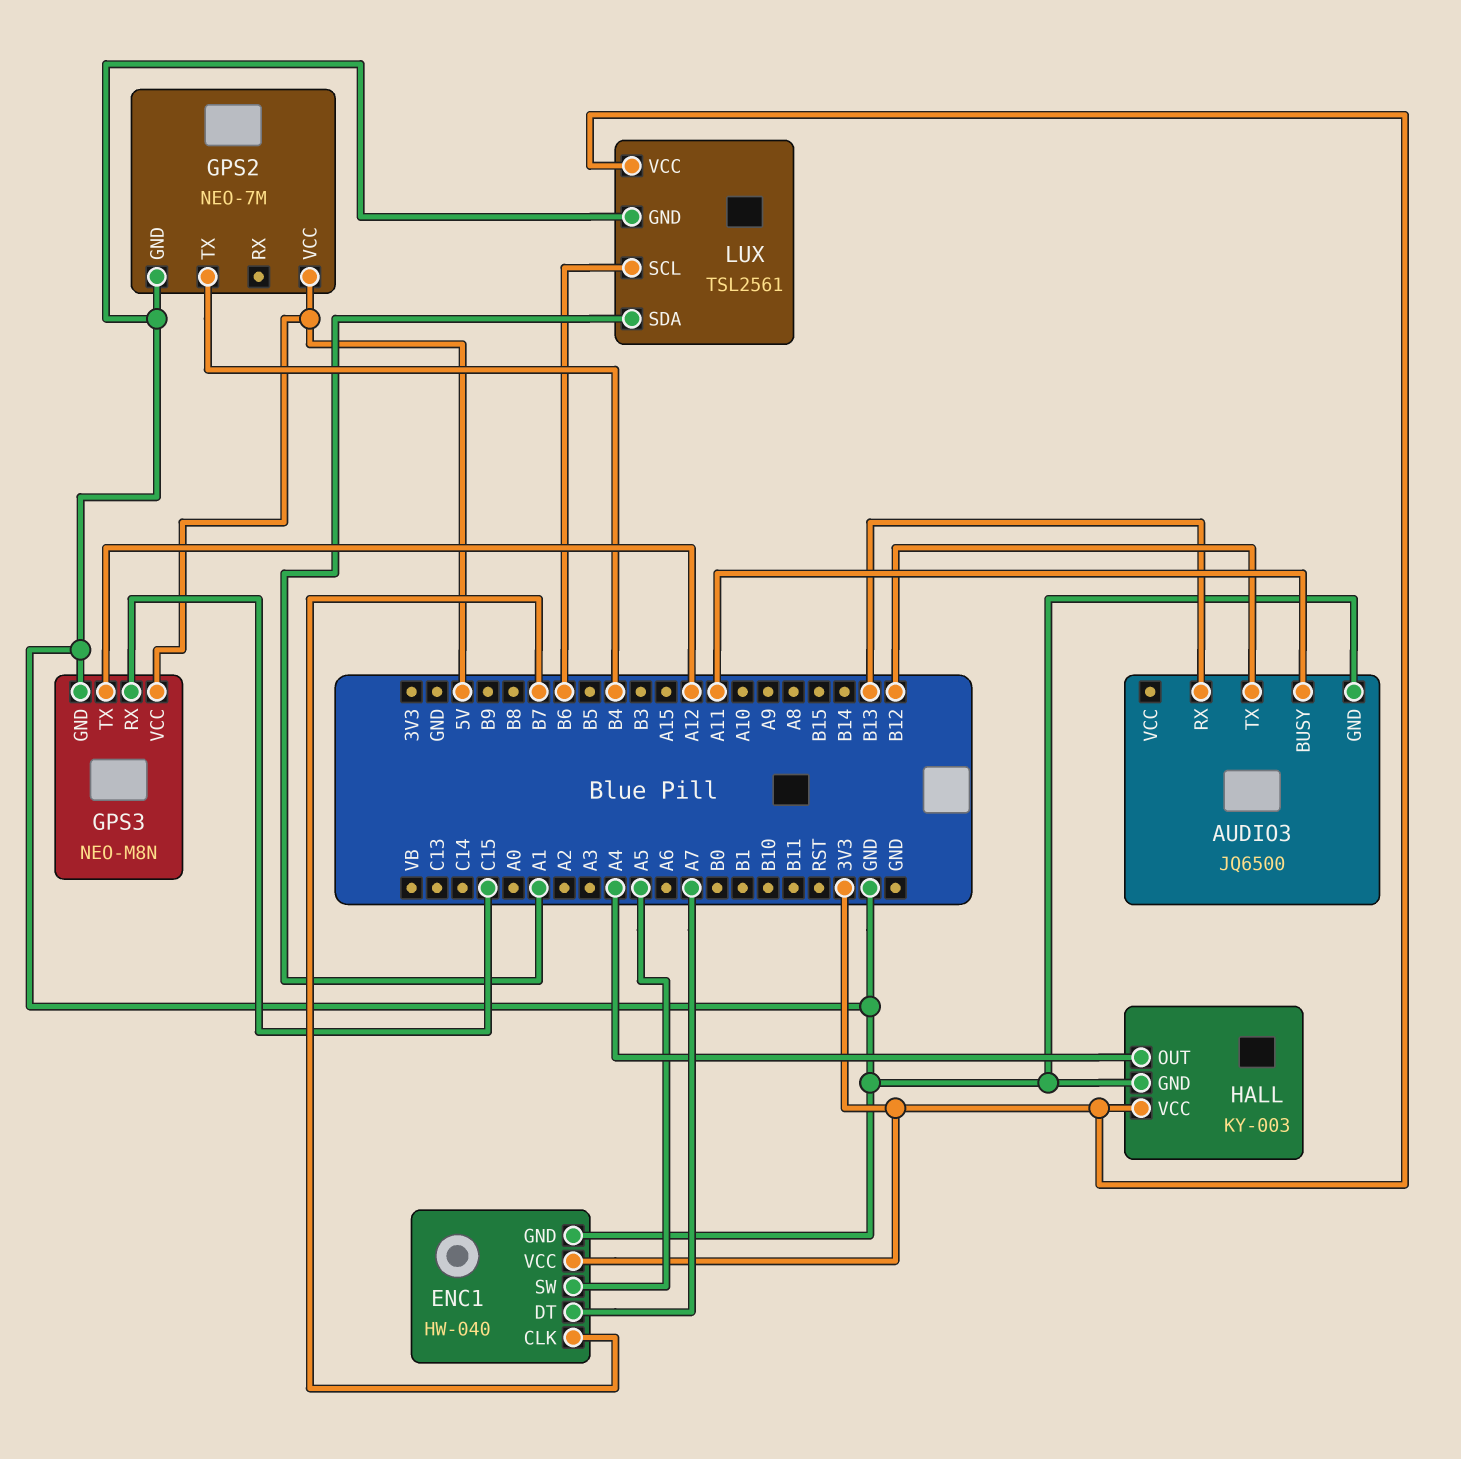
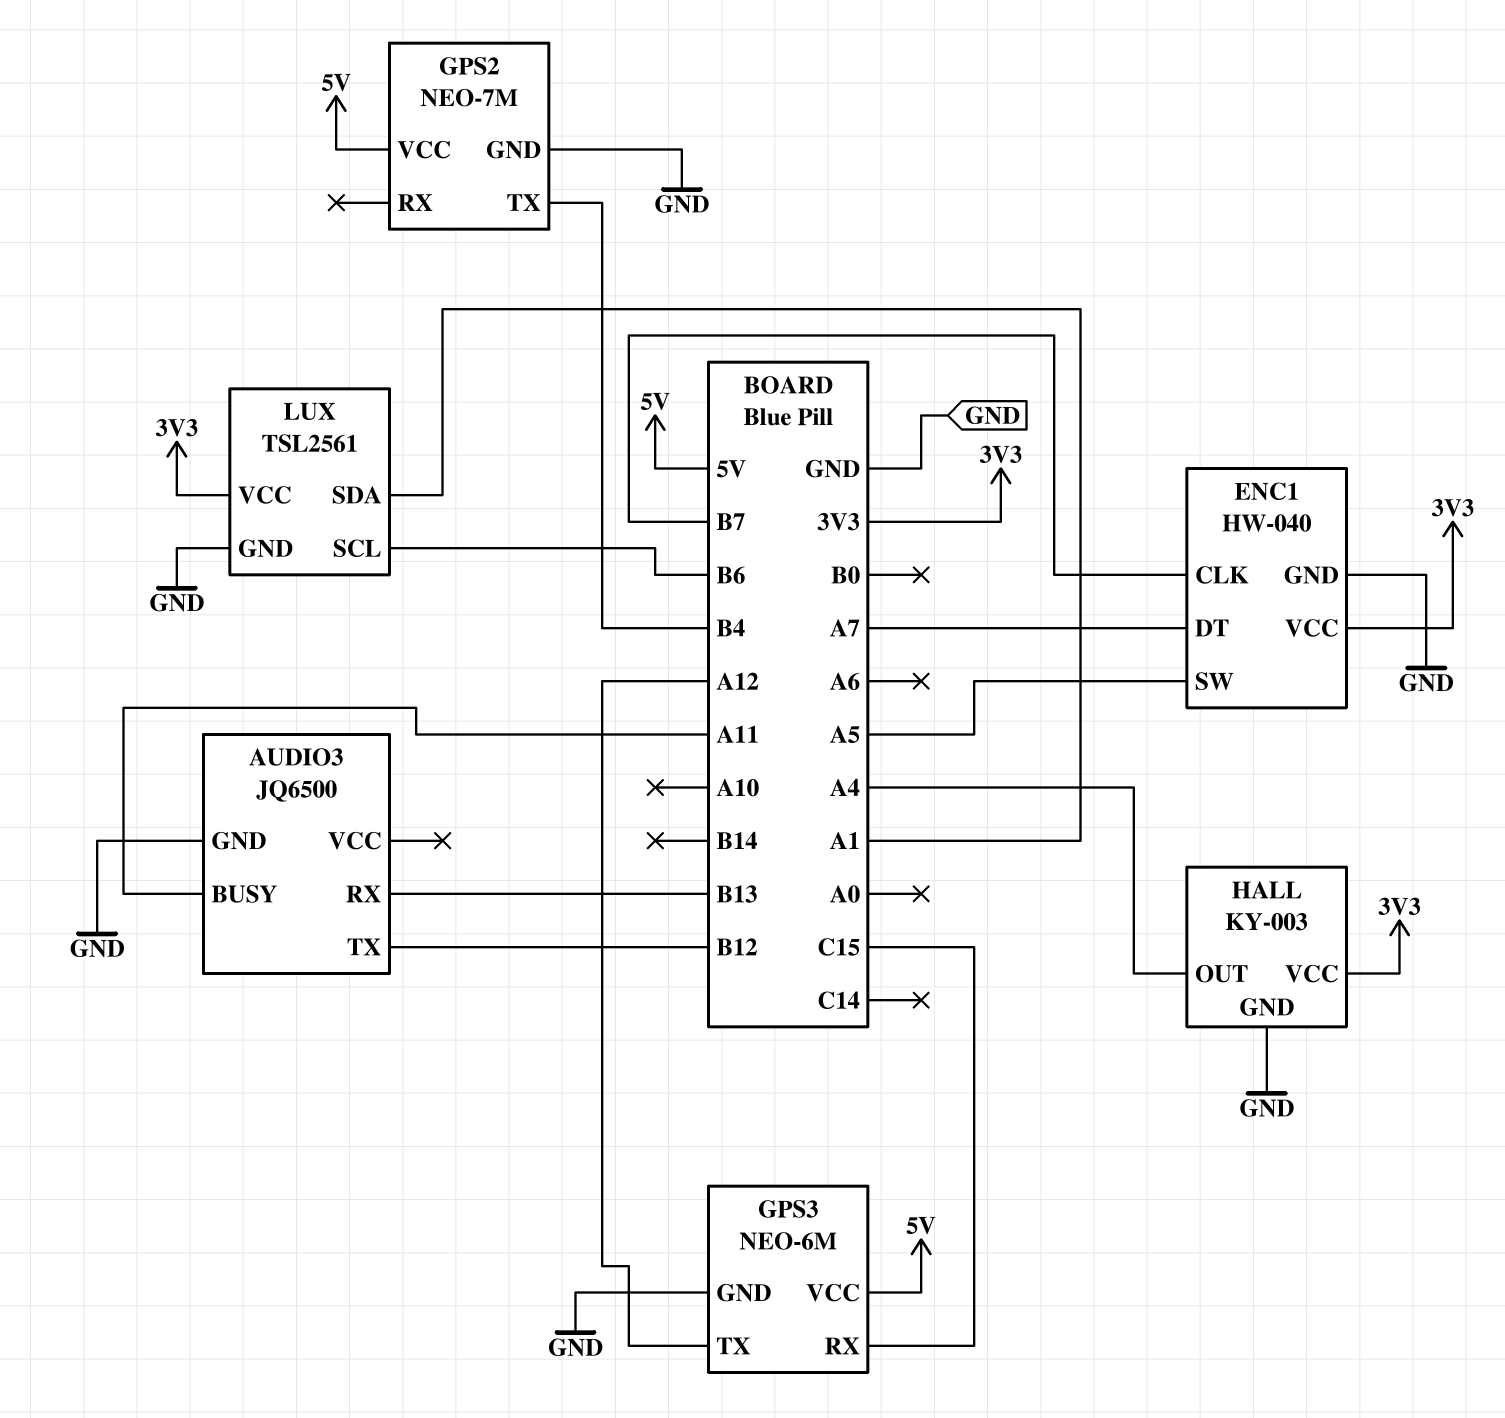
GPS3: NEO-M8N -> NEO-6M

